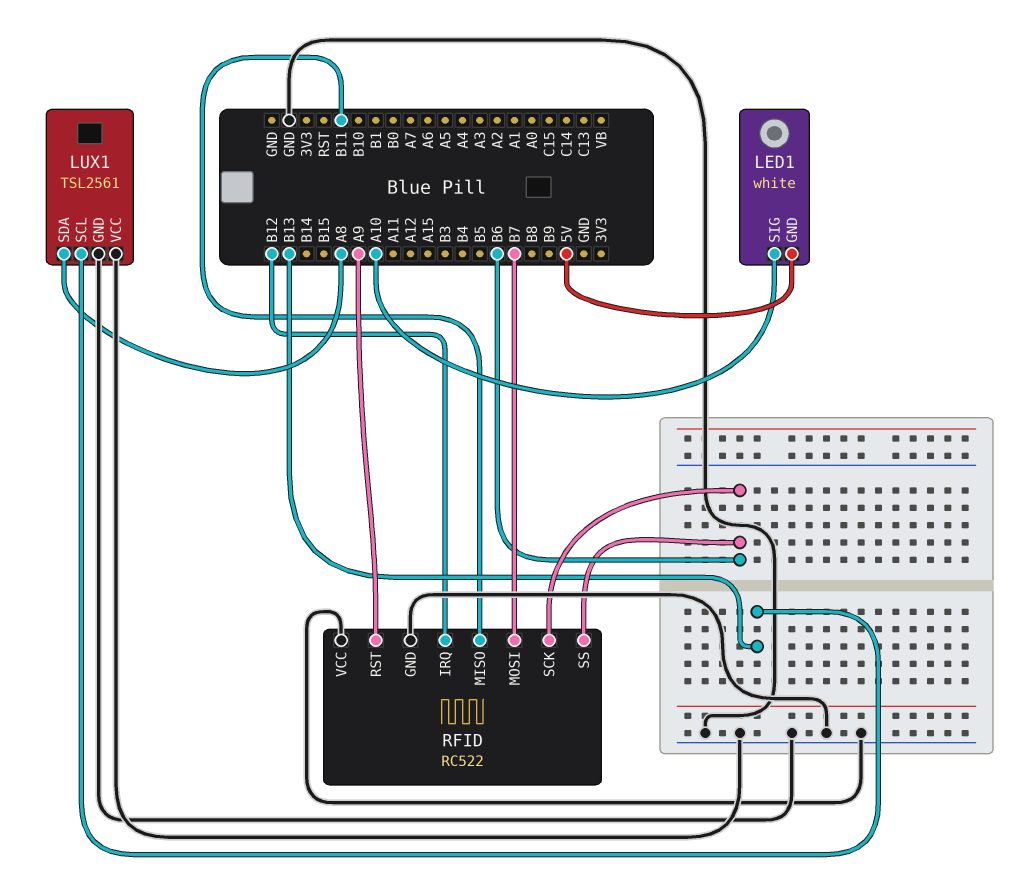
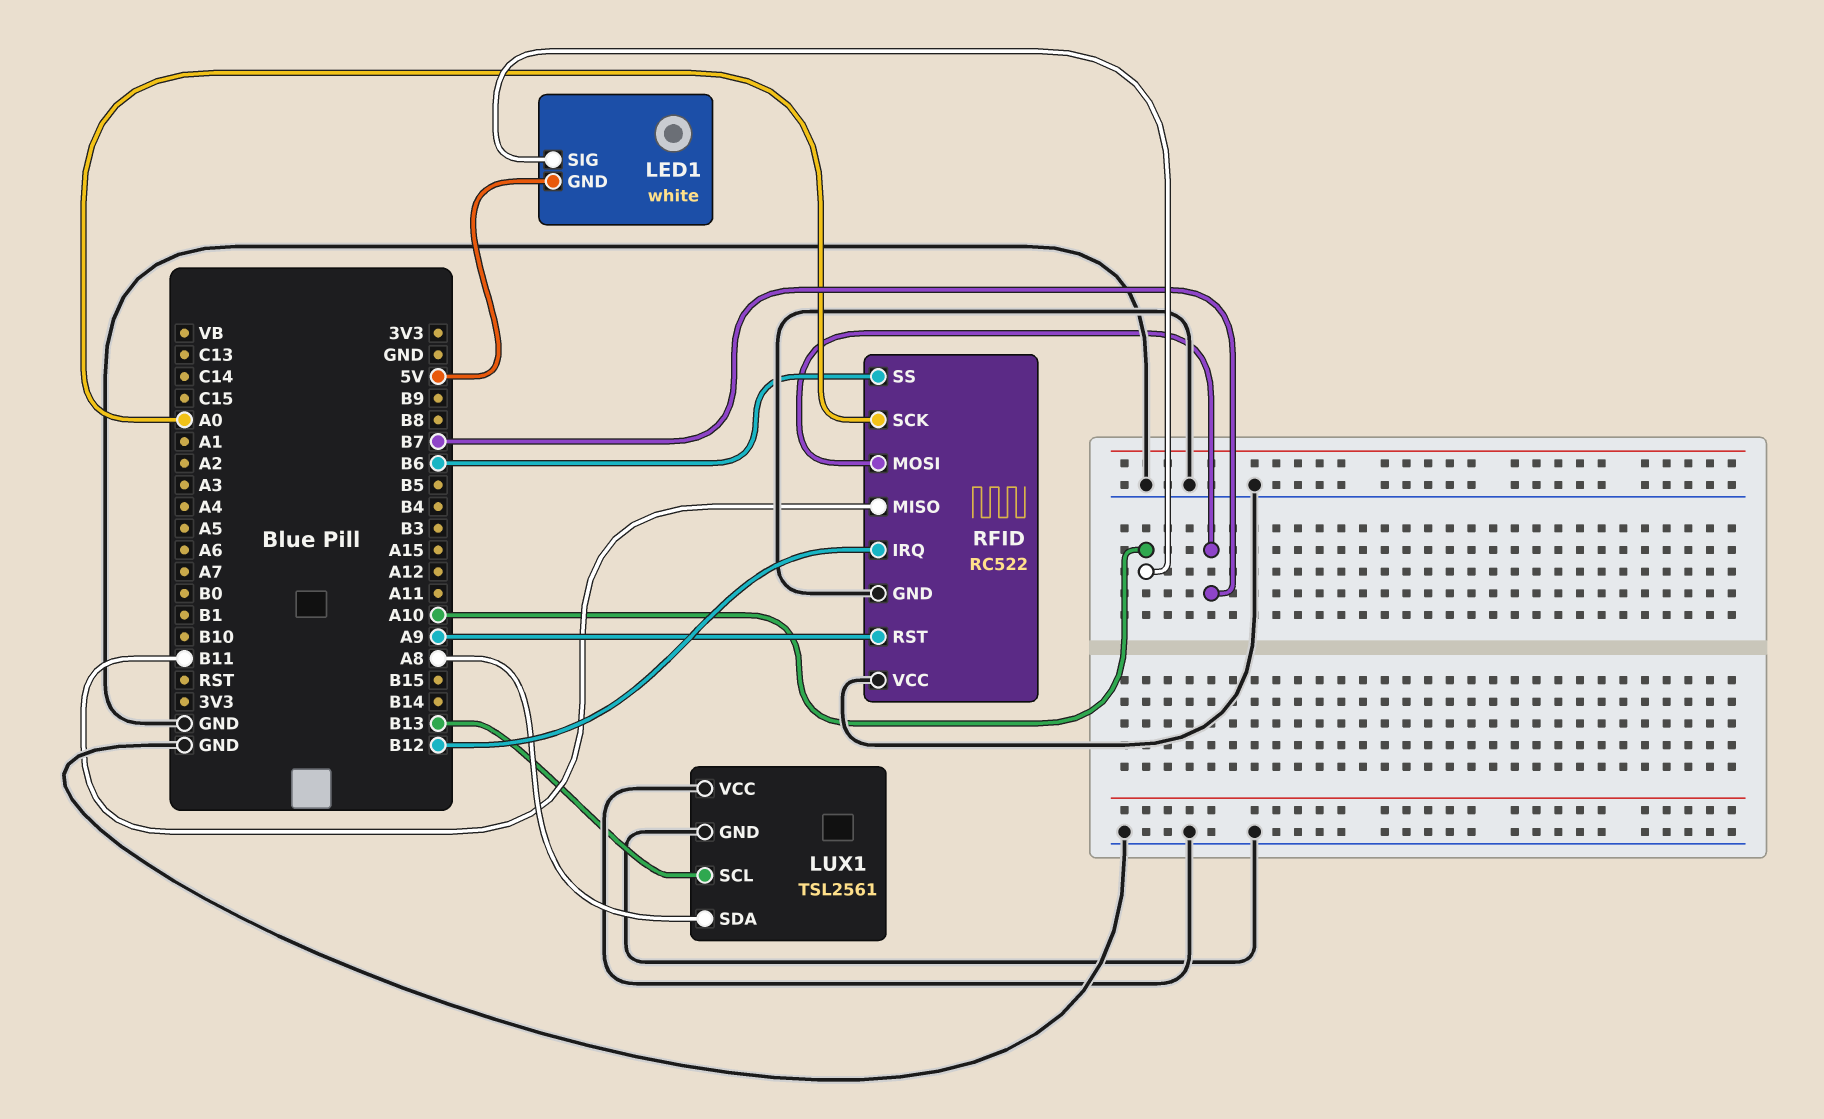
RFID pin SCK: B6 -> A0

